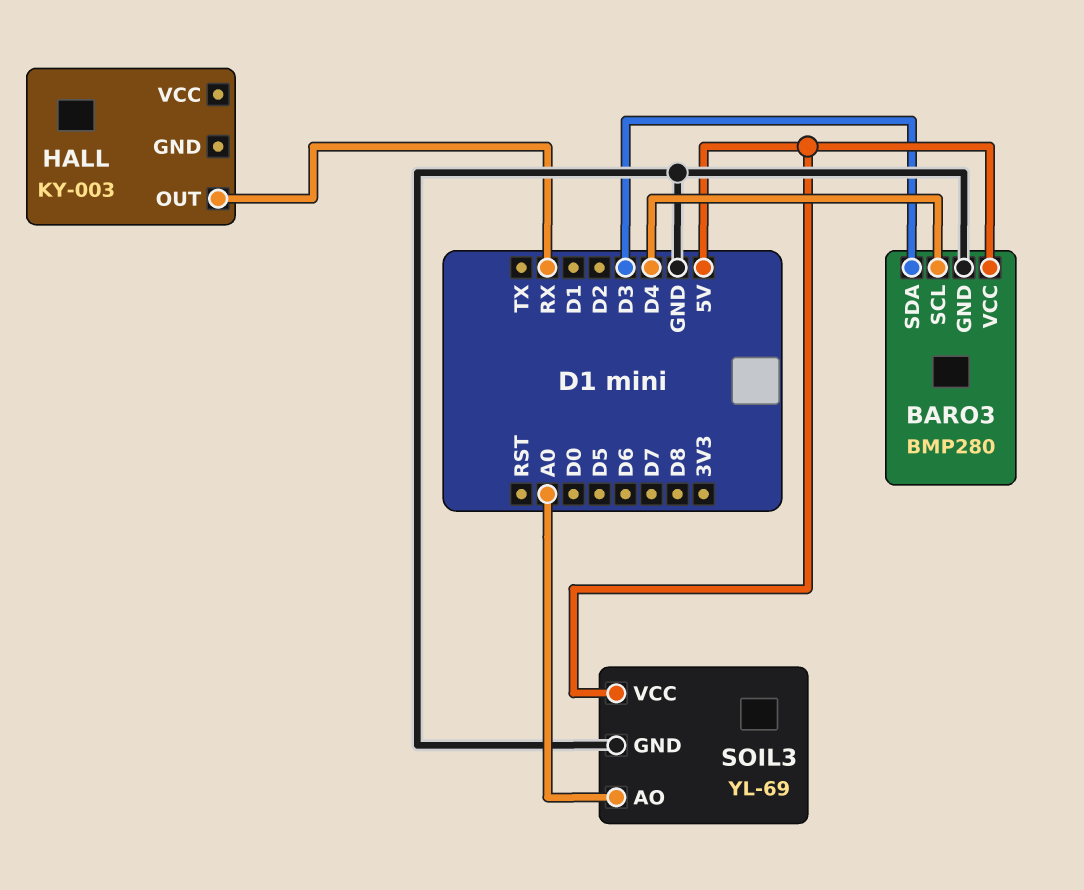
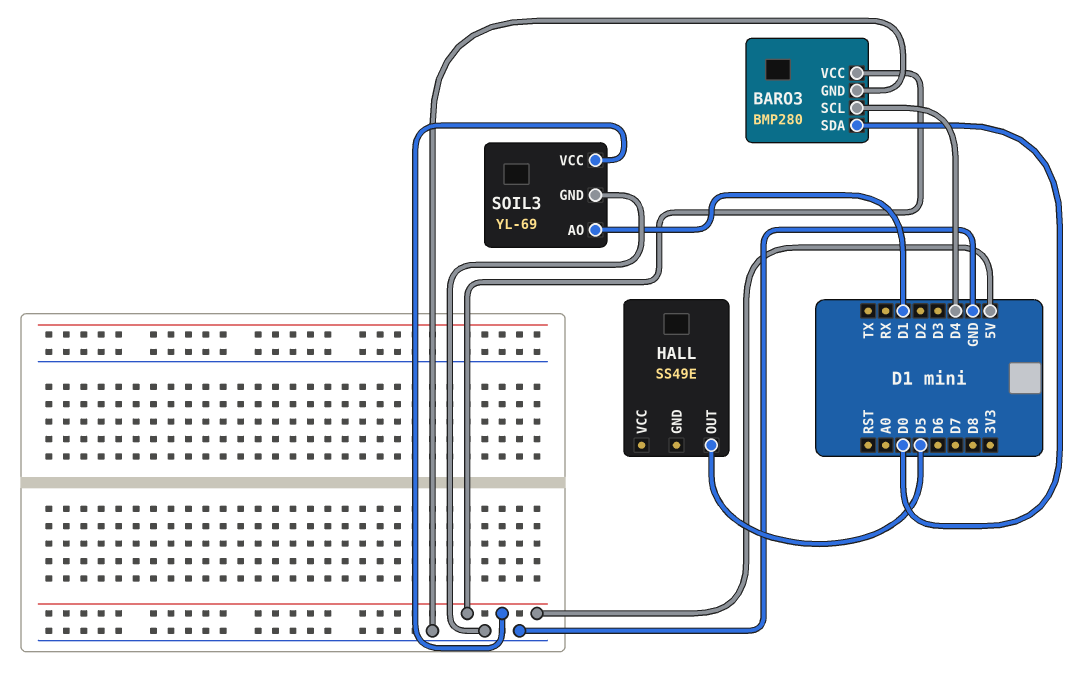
BARO3 pin SDA: D3 -> D0
HALL: KY-003 -> SS49E
HALL pin OUT: RX -> D5
SOIL3 pin AO: A0 -> D1

